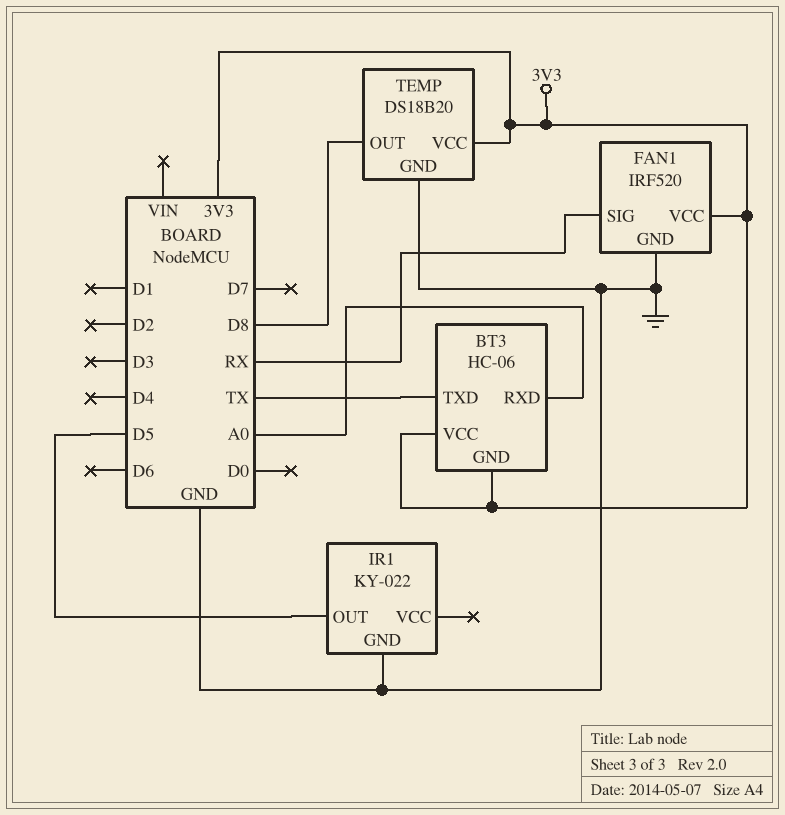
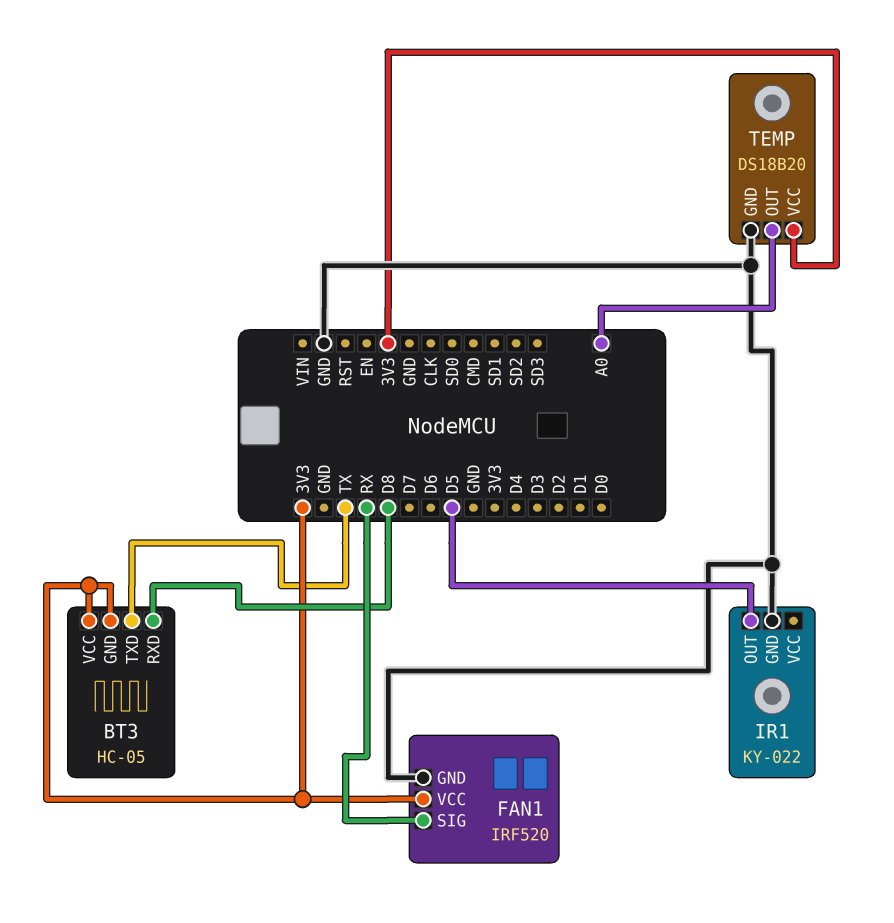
BT3: HC-06 -> HC-05
BT3 pin RXD: A0 -> D8
TEMP pin OUT: D8 -> A0

